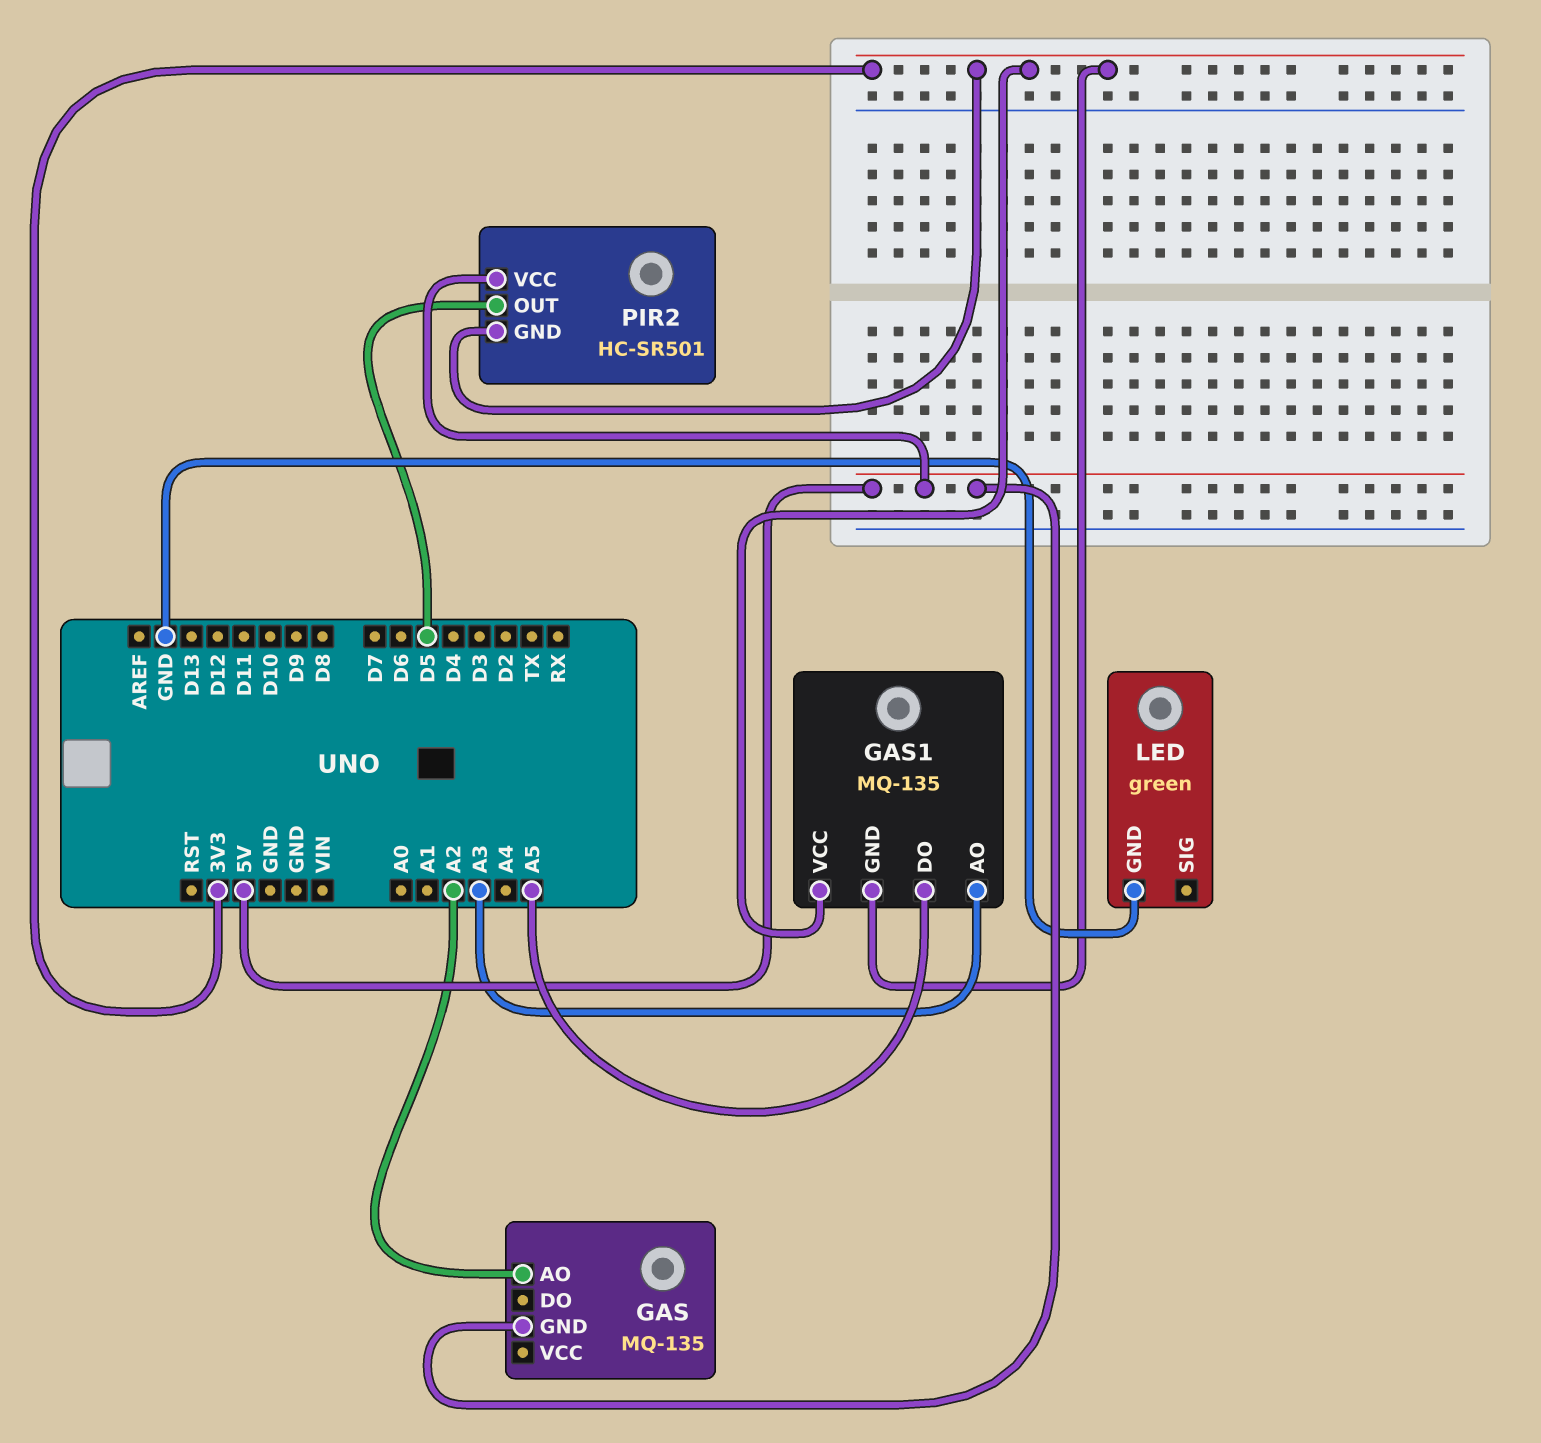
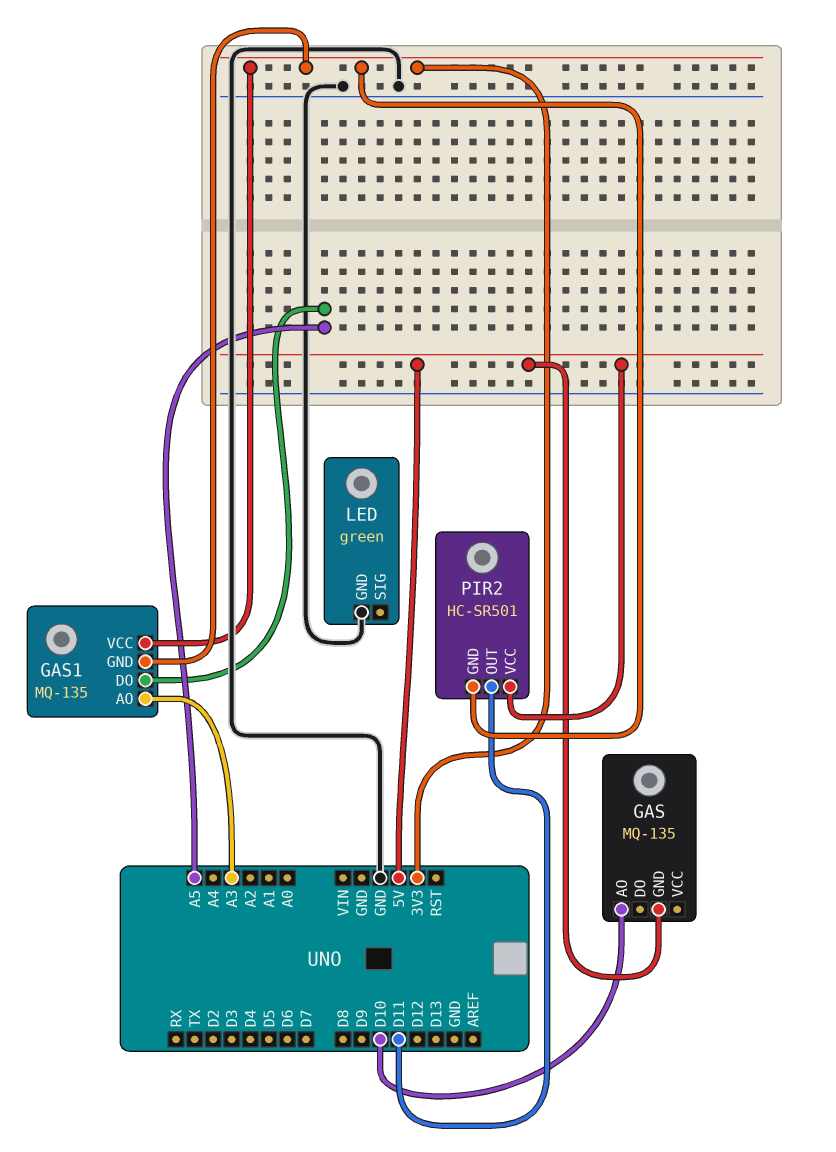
GAS pin AO: A2 -> D10
PIR2 pin OUT: D5 -> D11

